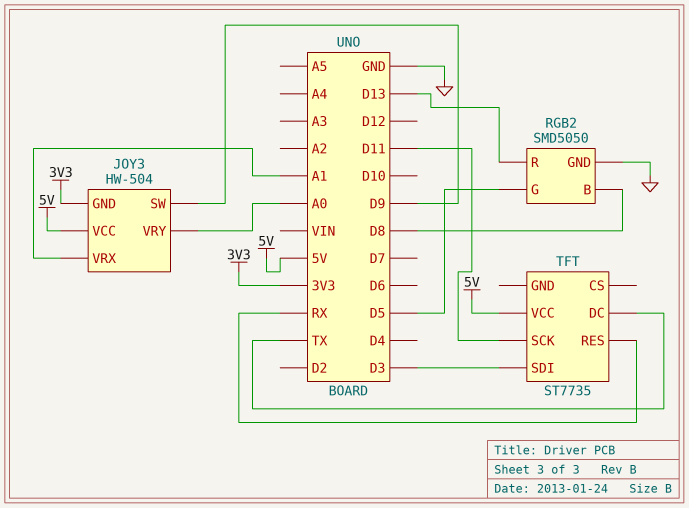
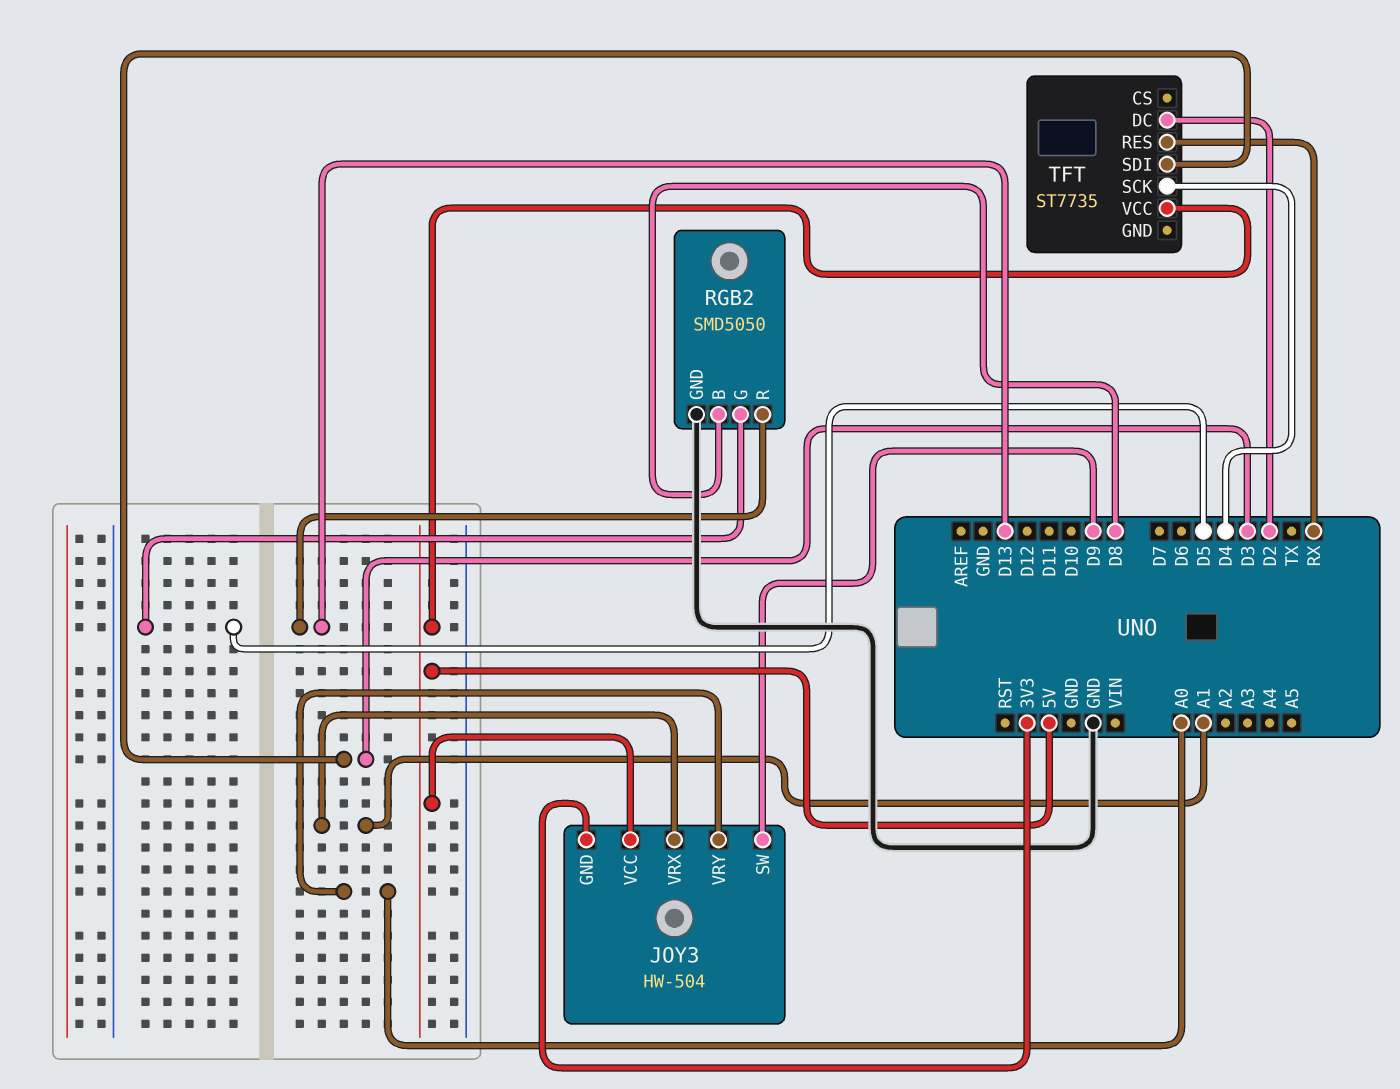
TFT pin DC: TX -> D2
TFT pin SCK: D11 -> D4

